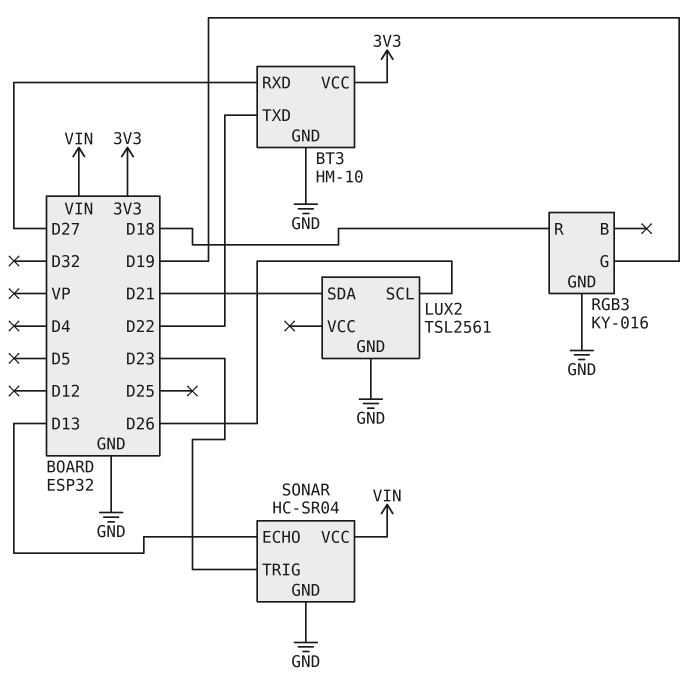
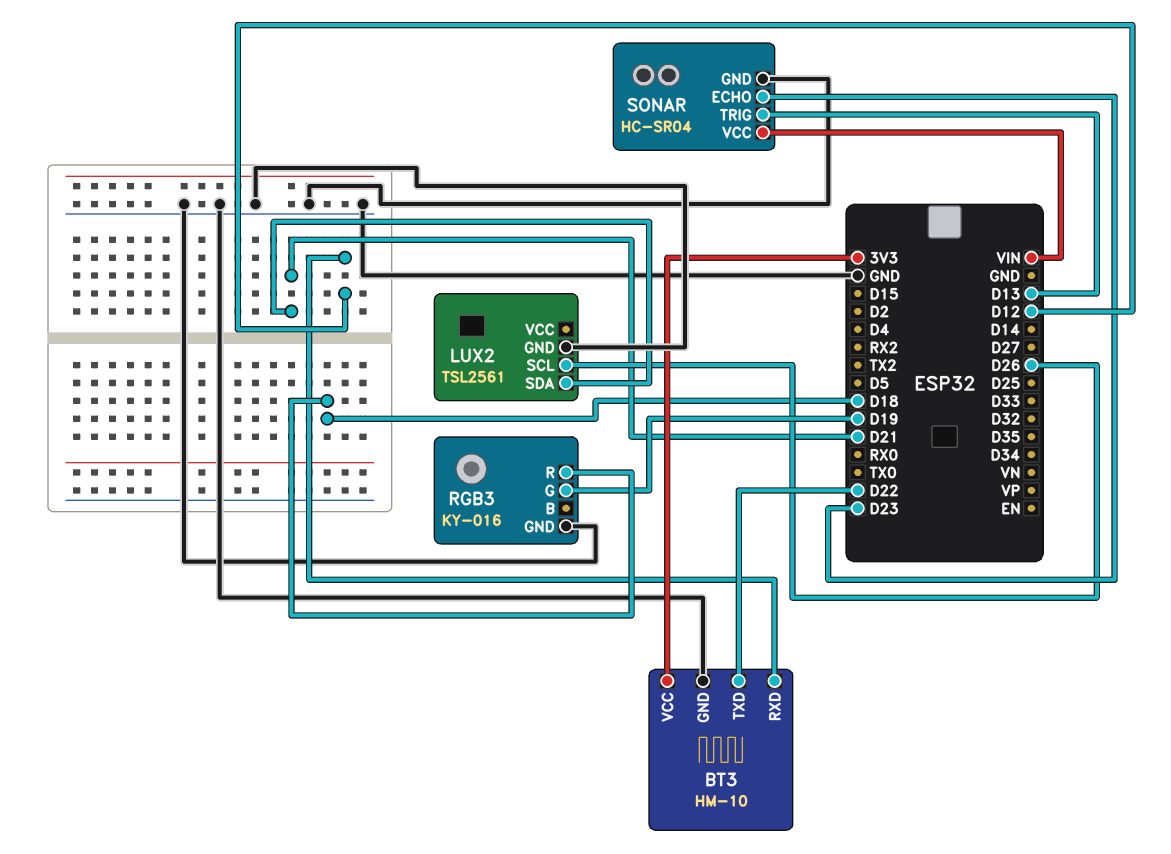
BT3 pin RXD: D27 -> D12
SONAR pin ECHO: D13 -> D23
SONAR pin TRIG: D23 -> D13

